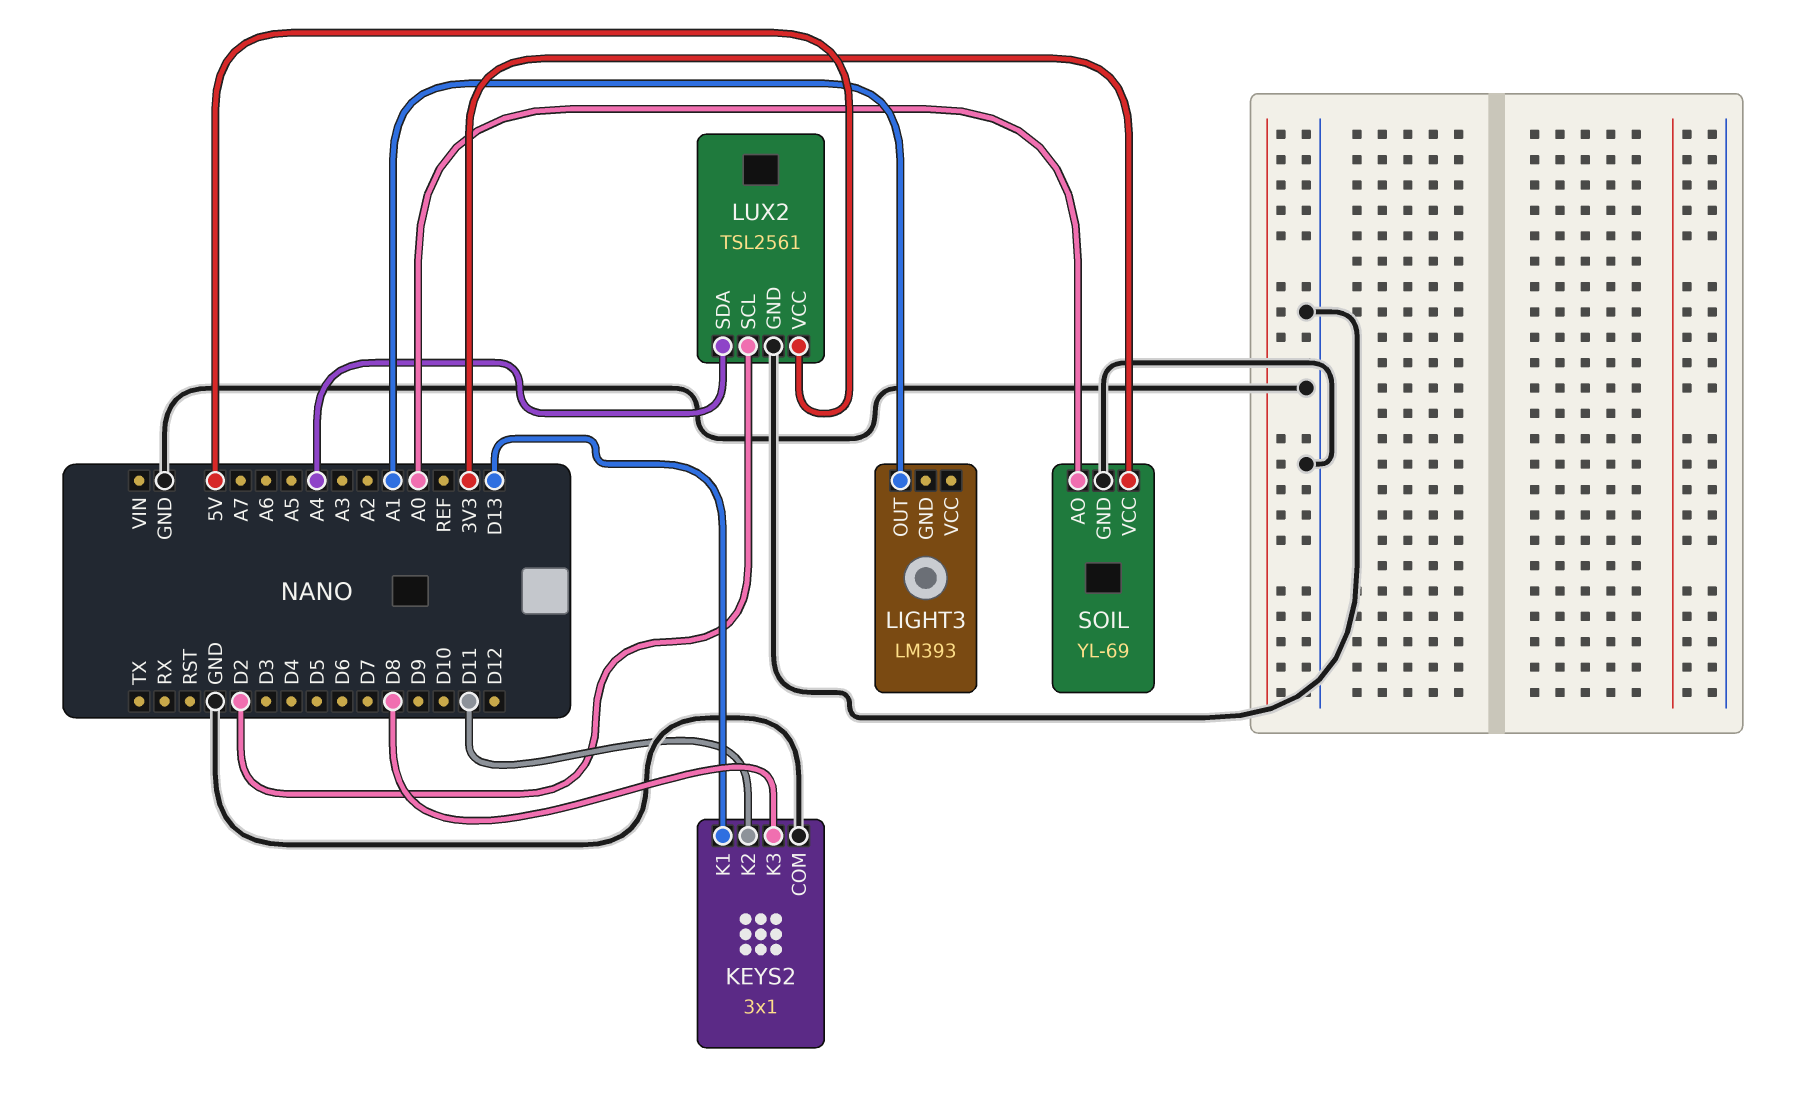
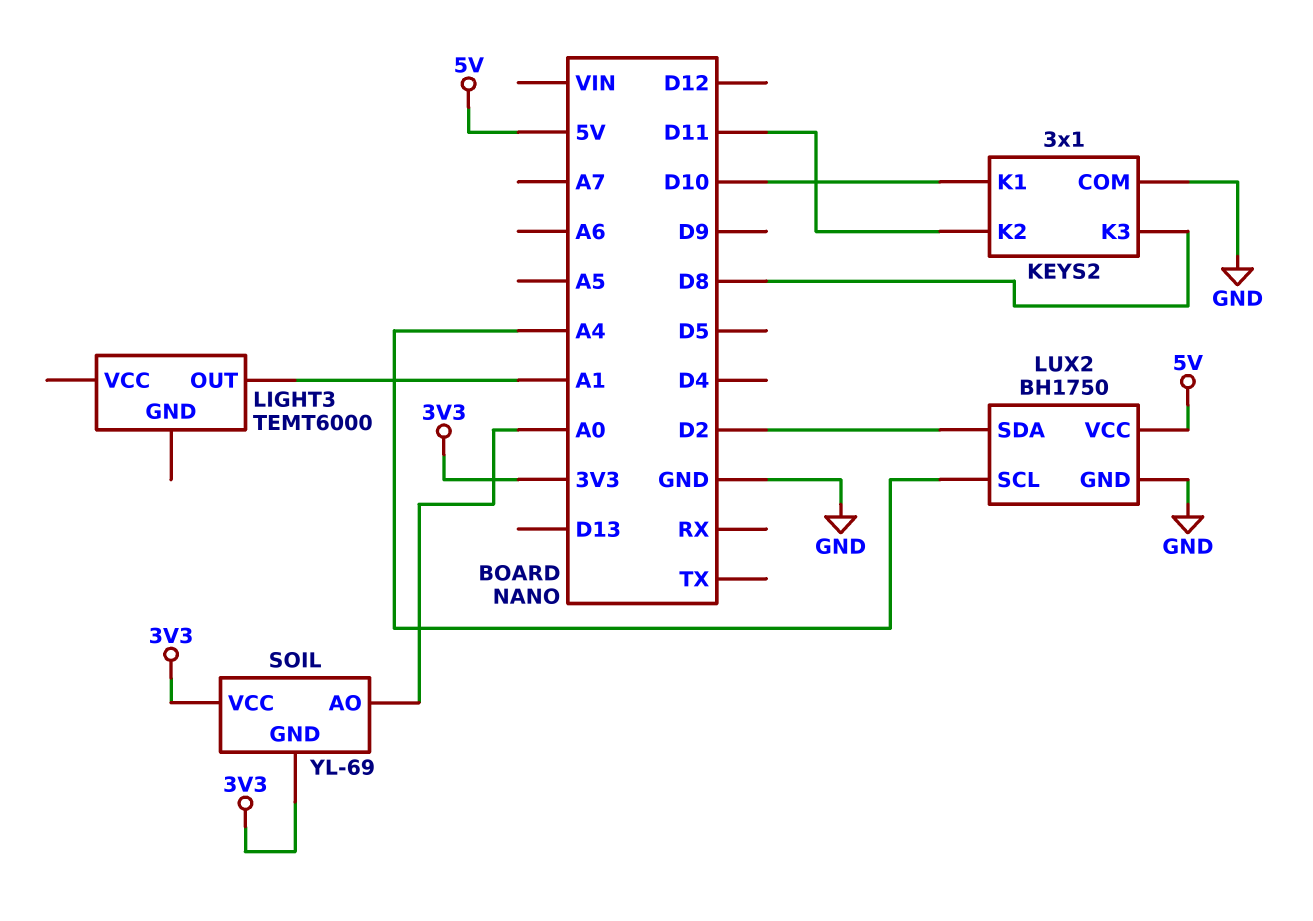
KEYS2 pin K1: D13 -> D10
LIGHT3: LM393 -> TEMT6000
LUX2: TSL2561 -> BH1750
LUX2 pin SCL: D2 -> A4
LUX2 pin SDA: A4 -> D2
SOIL pin GND: GND -> 3V3

